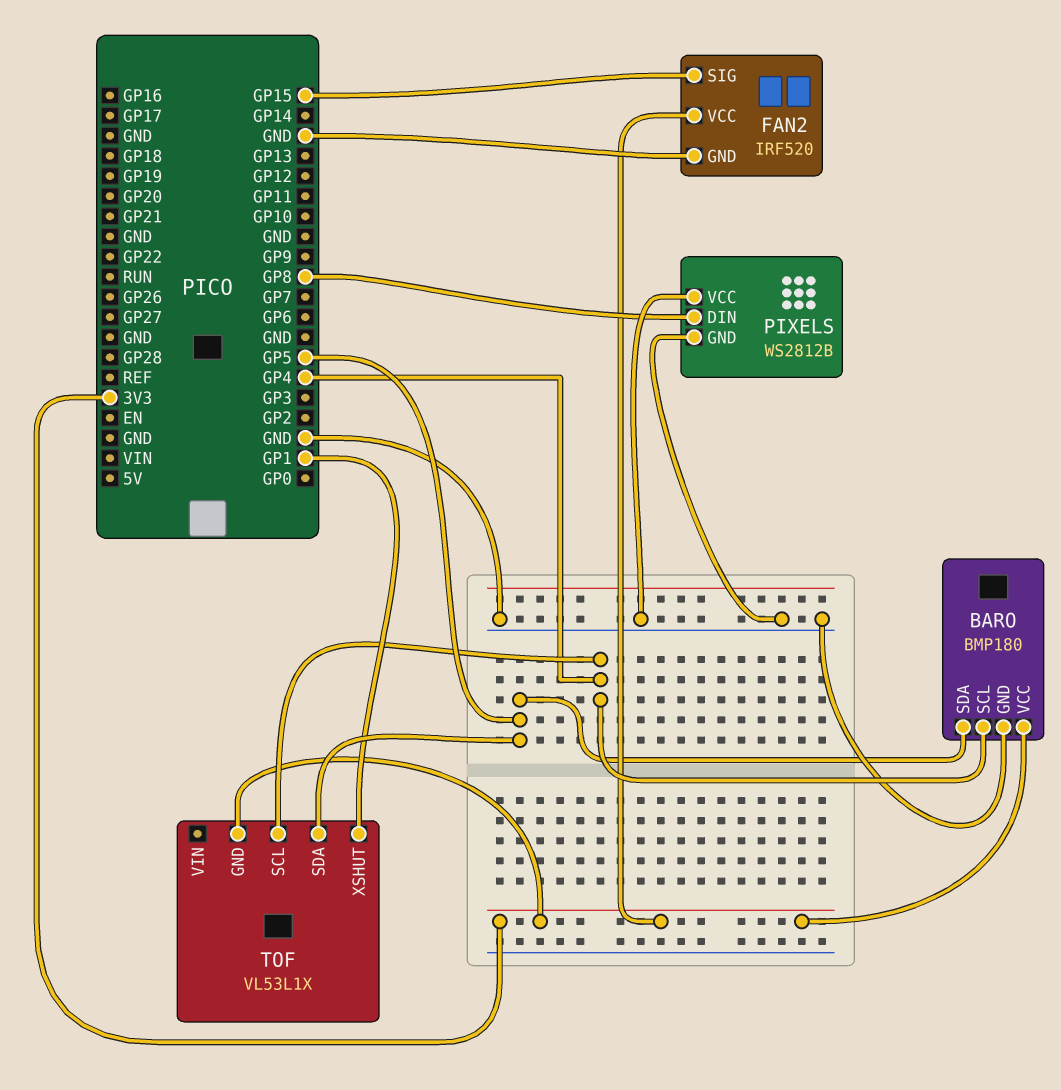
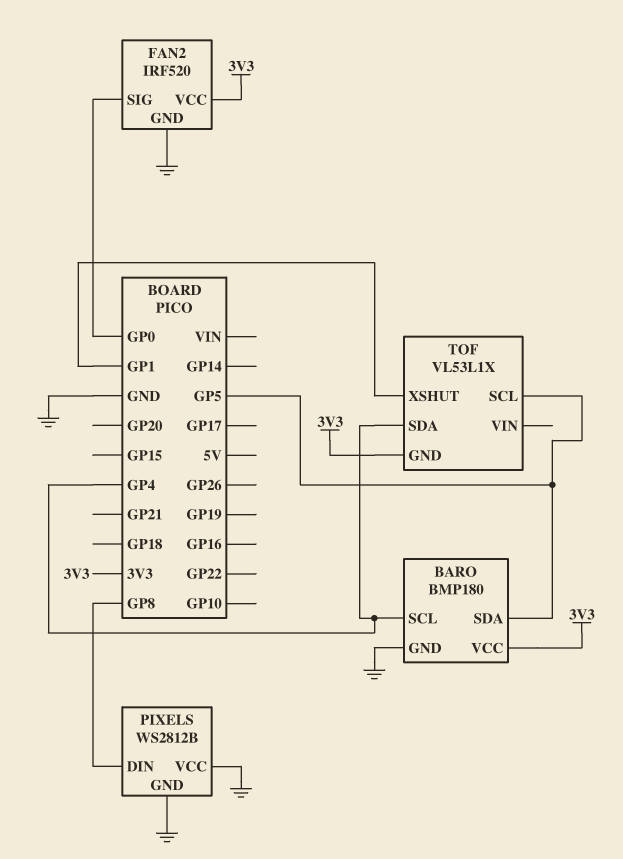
FAN2 pin SIG: GP15 -> GP0
TOF pin SCL: GP4 -> GP5
TOF pin SDA: GP5 -> GP4

